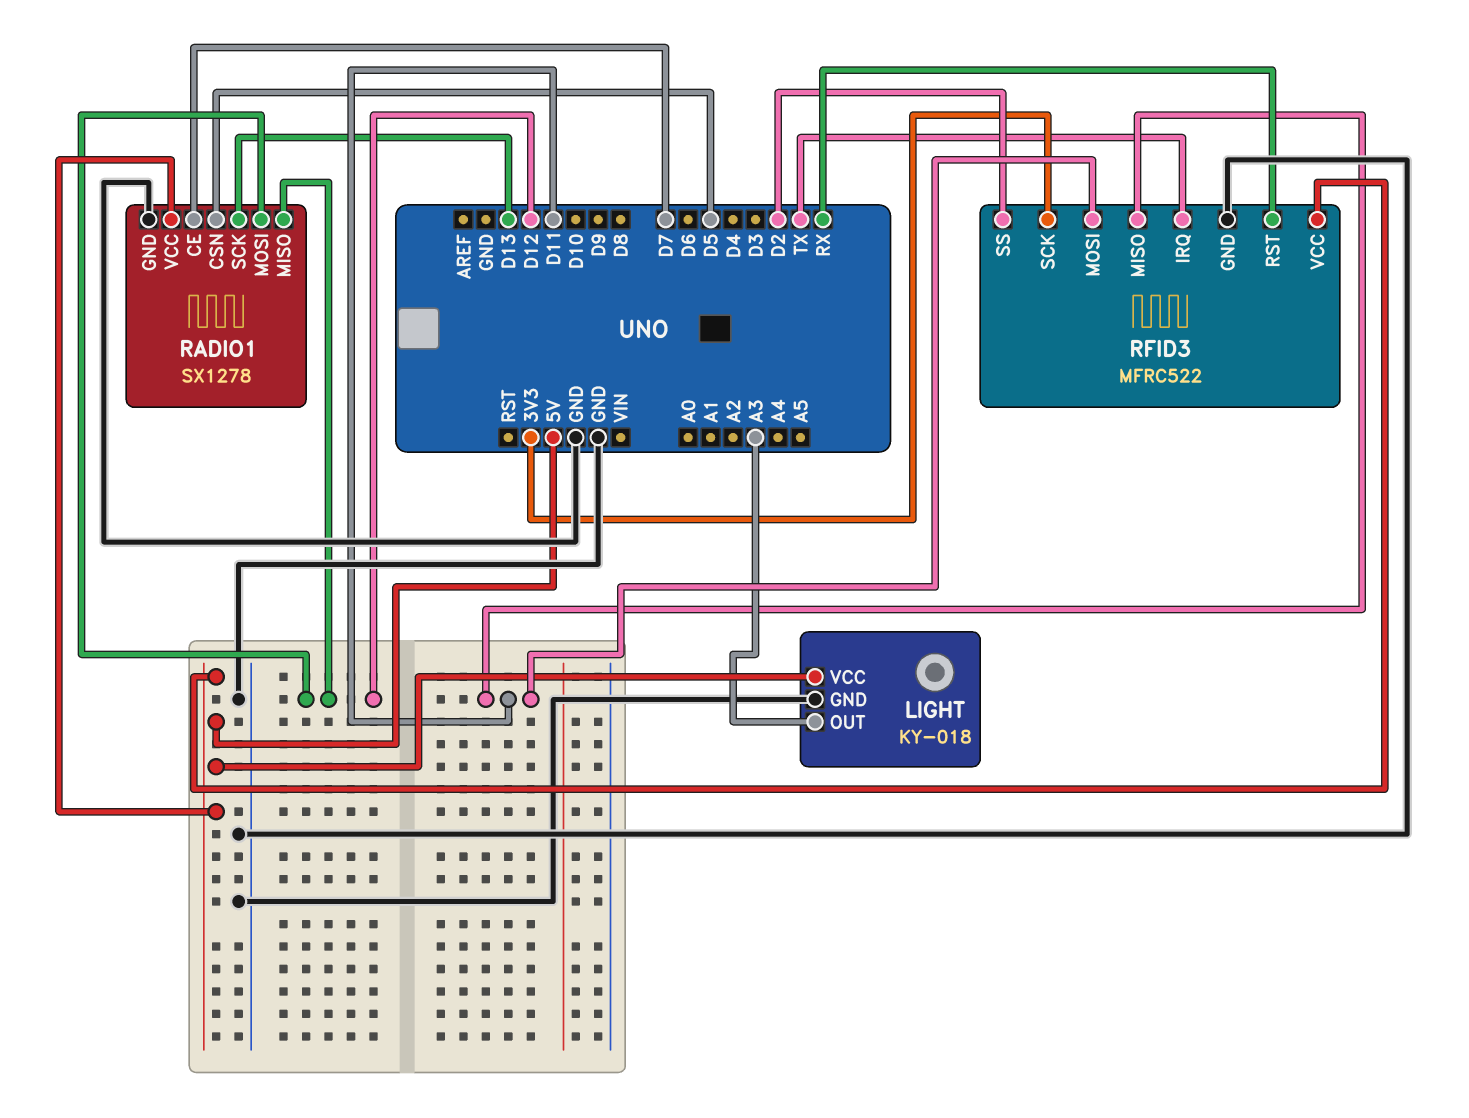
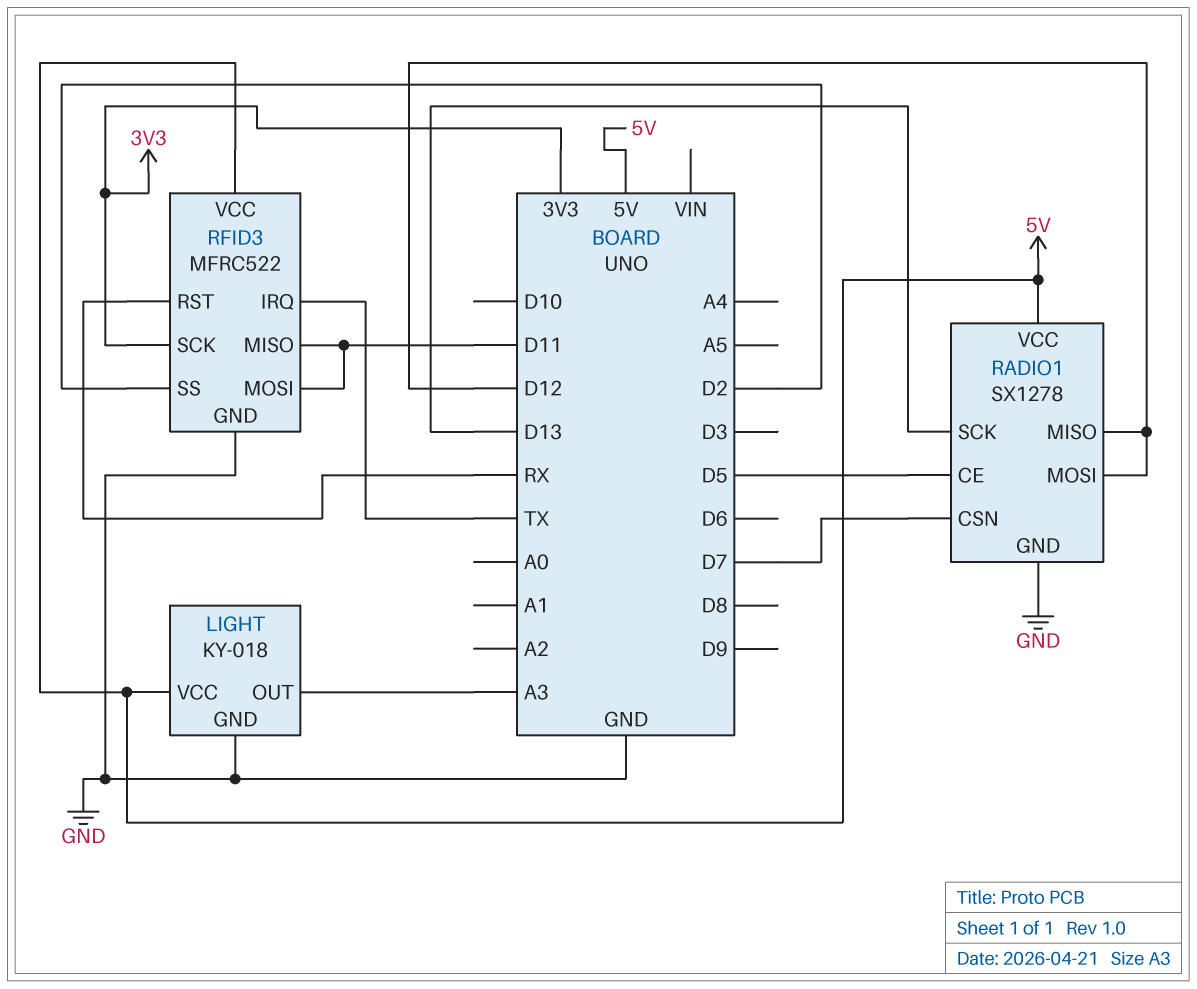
RADIO1 pin CE: D7 -> D5
RADIO1 pin CSN: D5 -> D7

